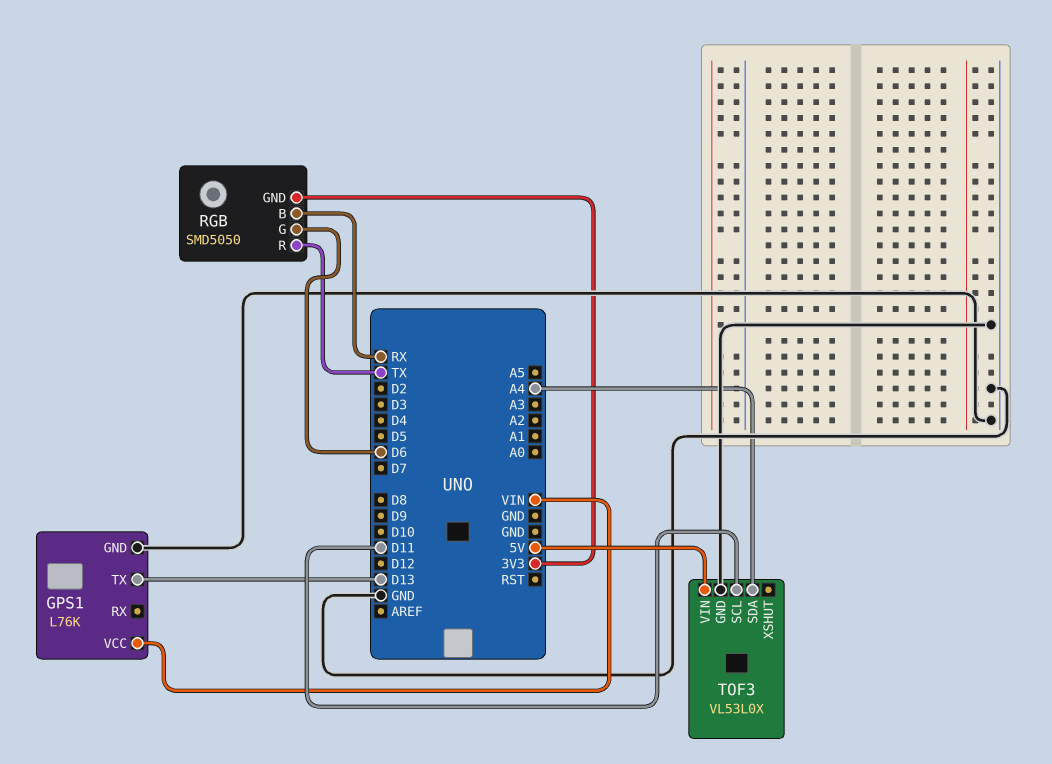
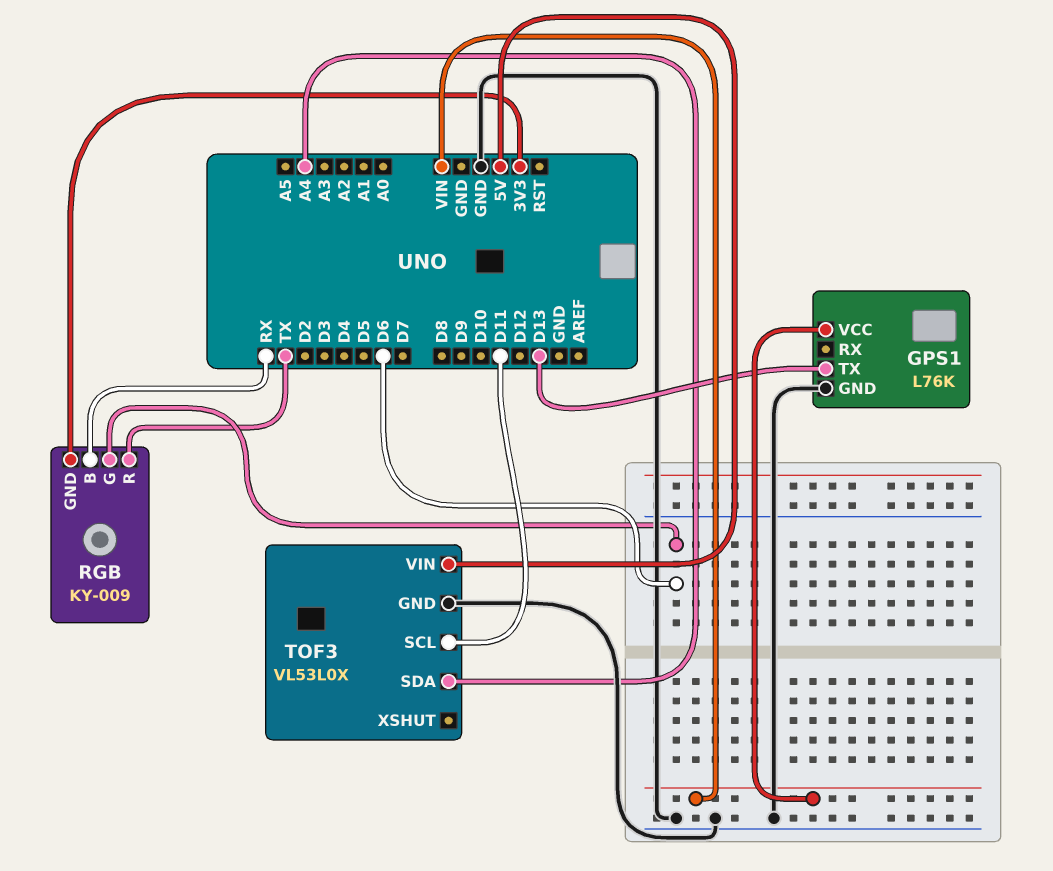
RGB: SMD5050 -> KY-009

